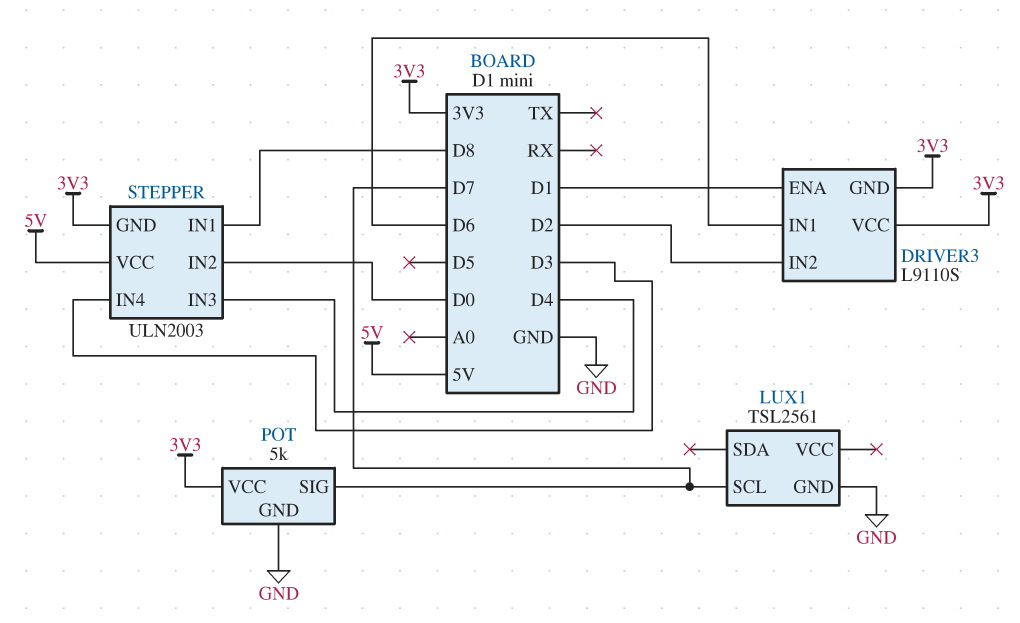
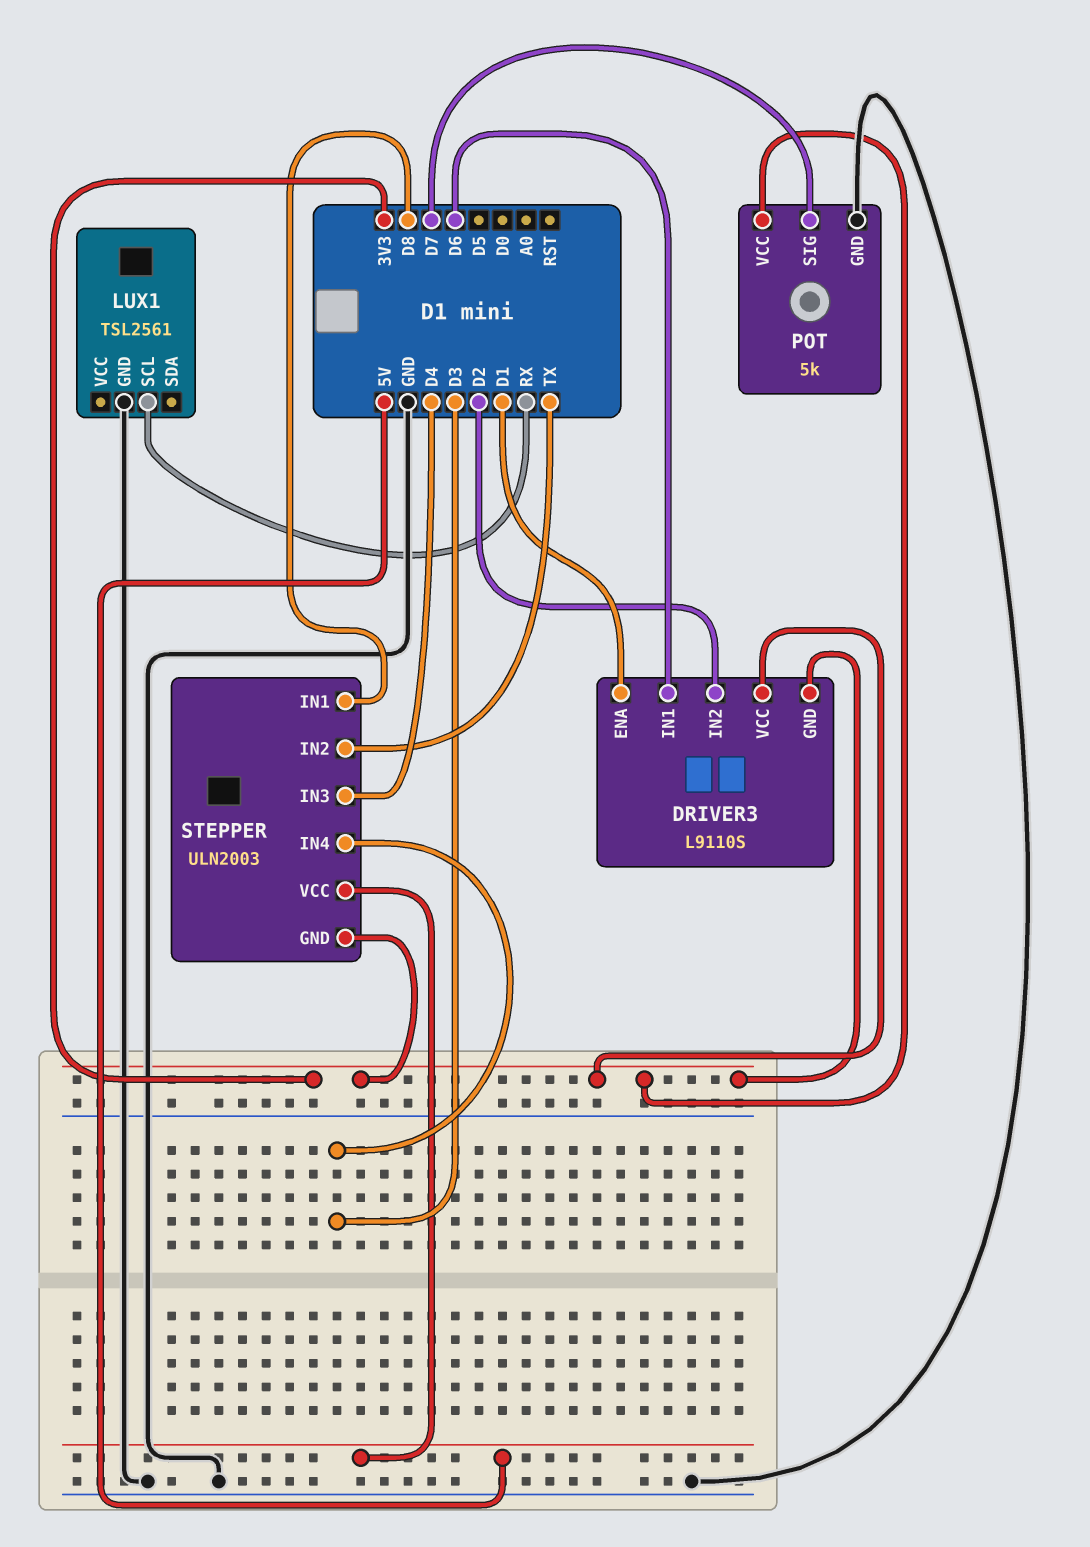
LUX1 pin SCL: D7 -> RX
STEPPER pin IN2: D0 -> TX

